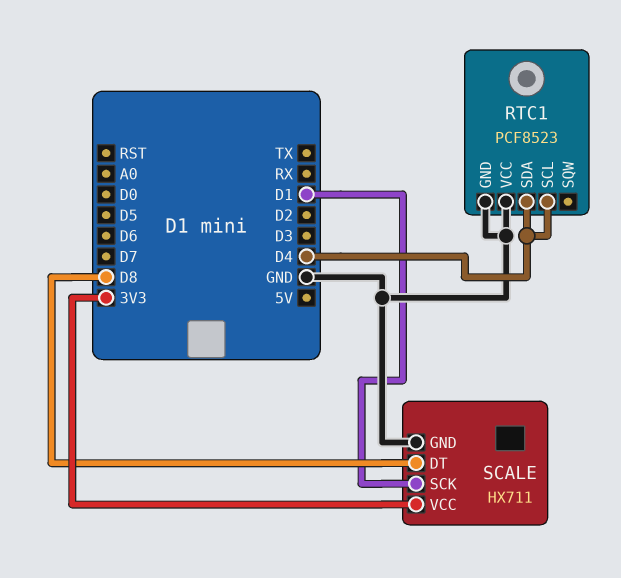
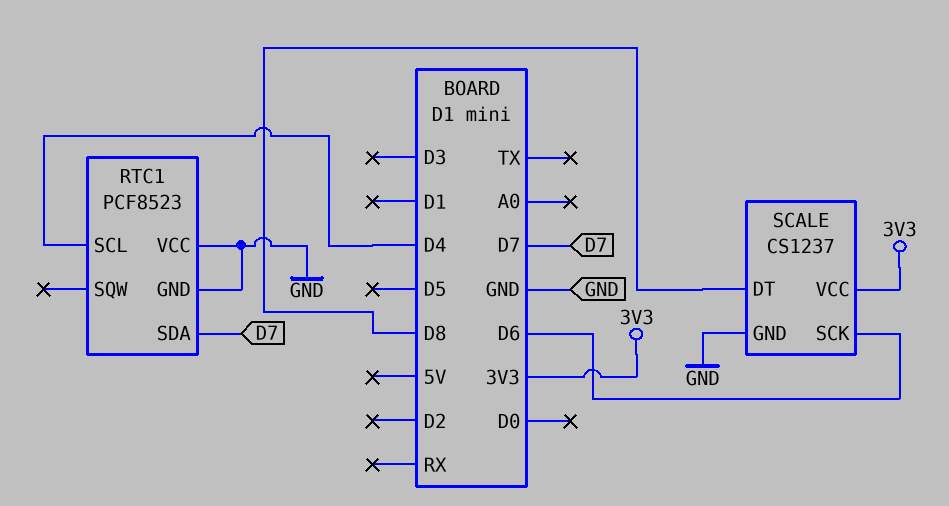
RTC1 pin SDA: D4 -> D7
SCALE: HX711 -> CS1237
SCALE pin SCK: D1 -> D6

